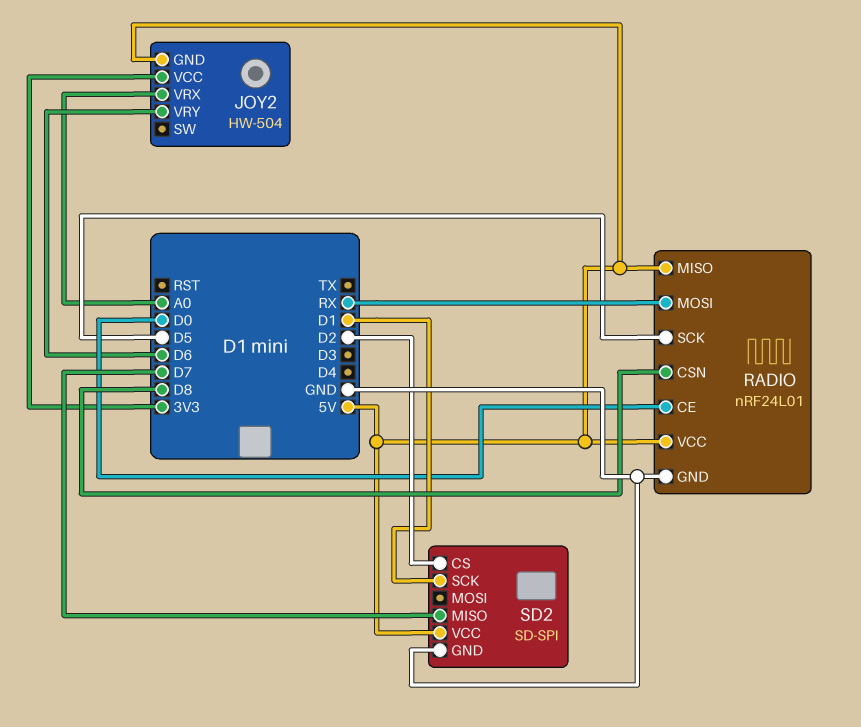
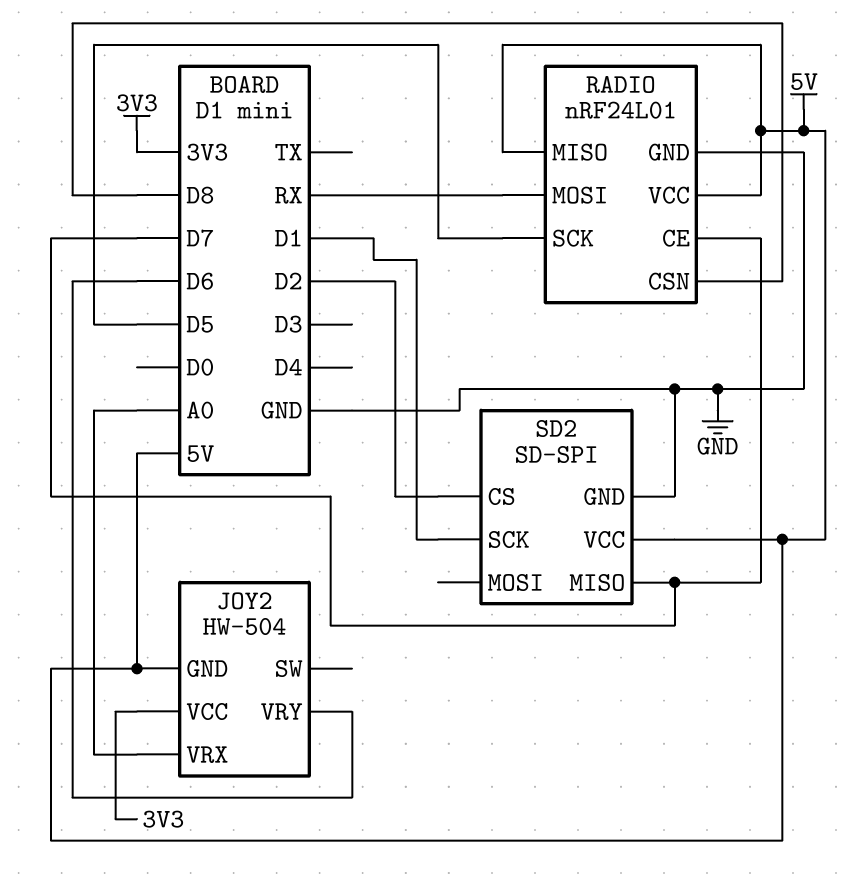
RADIO pin CE: D0 -> D7

